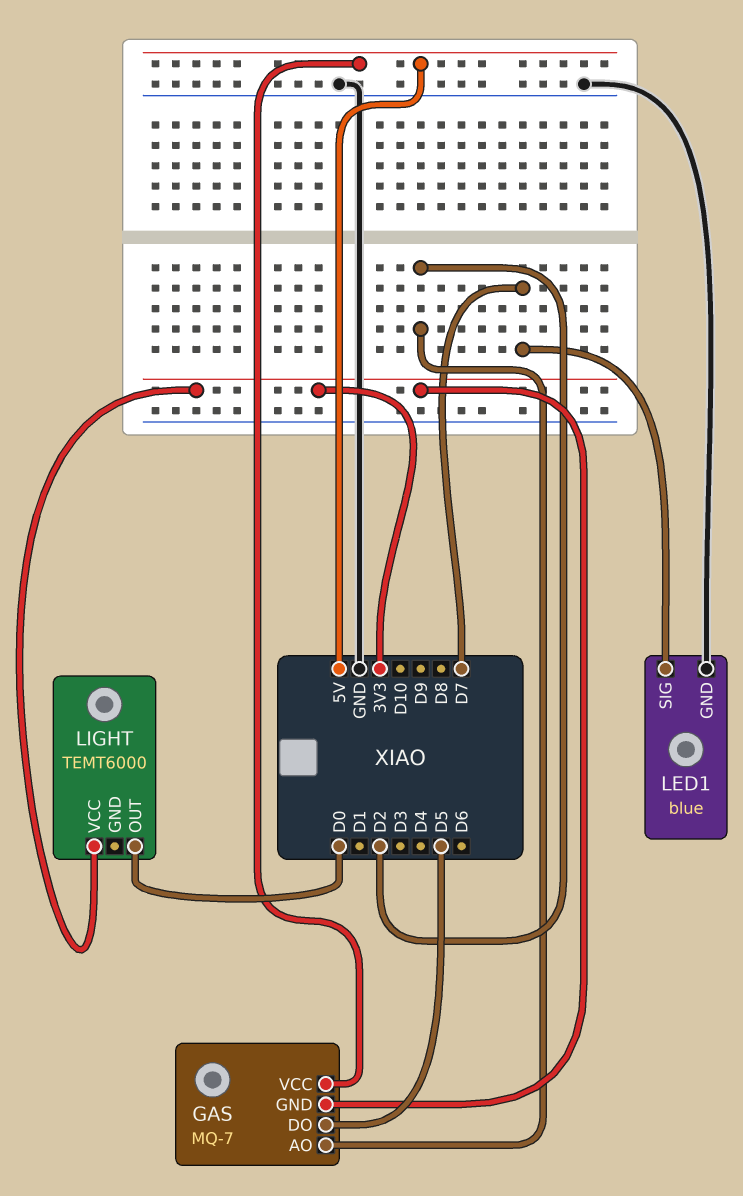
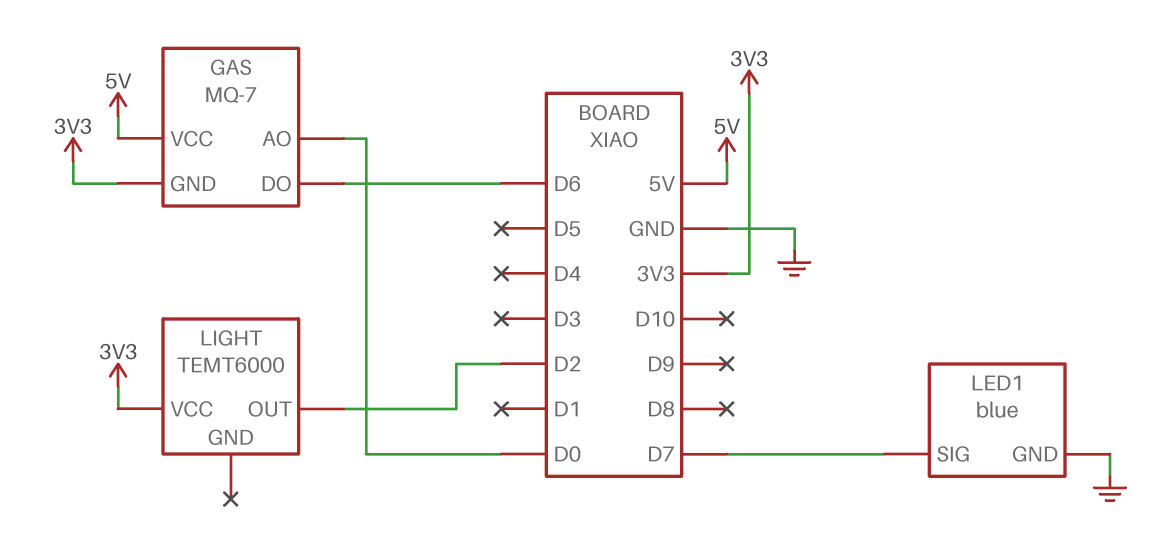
GAS pin AO: D2 -> D0
GAS pin DO: D5 -> D6
LIGHT pin OUT: D0 -> D2

